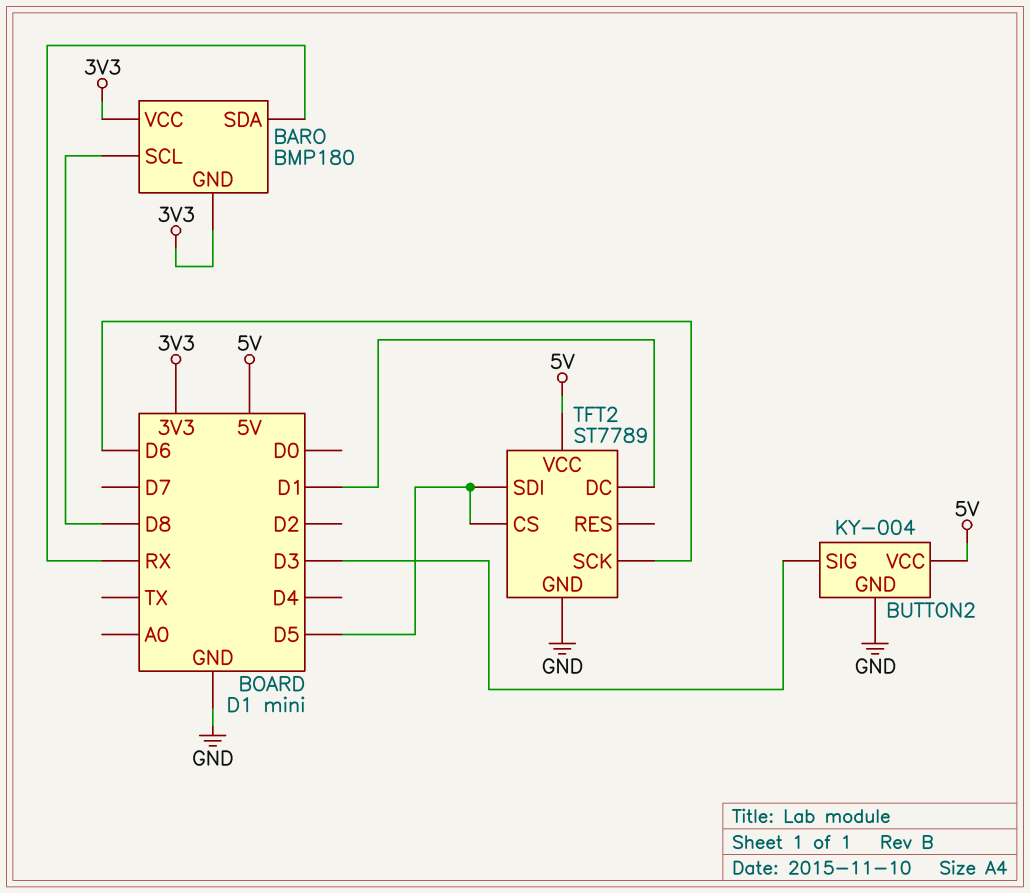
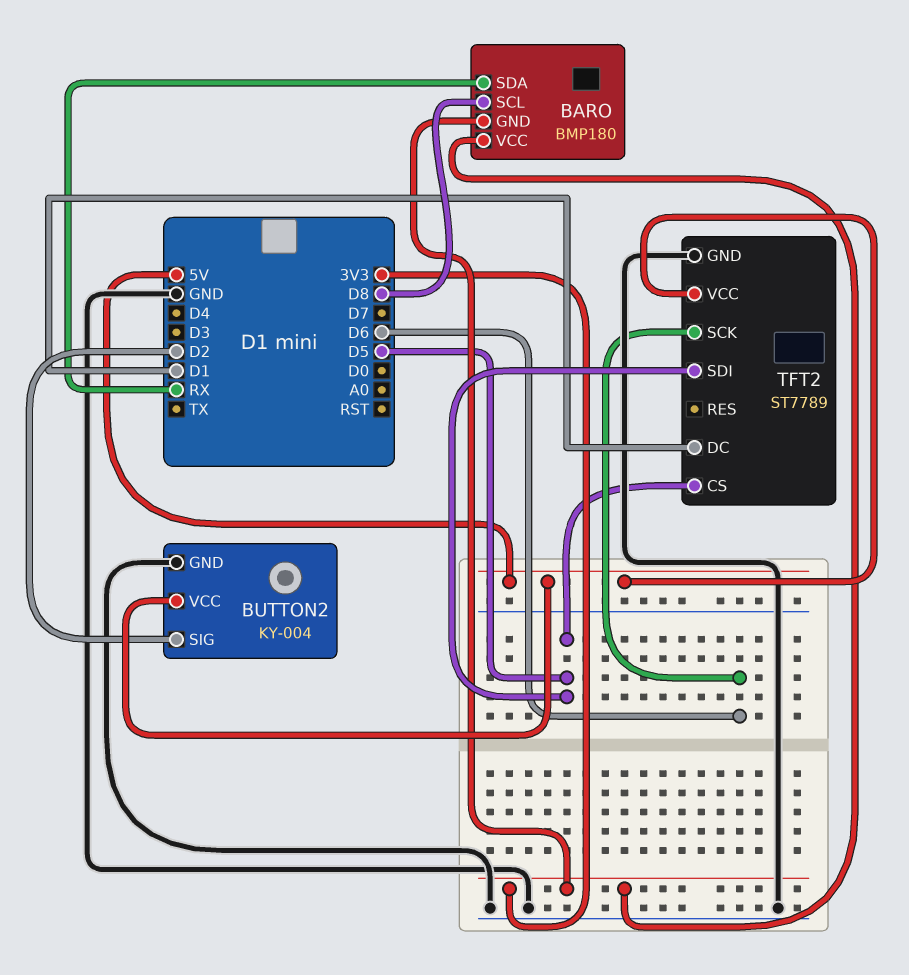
BUTTON2 pin SIG: D3 -> D2

